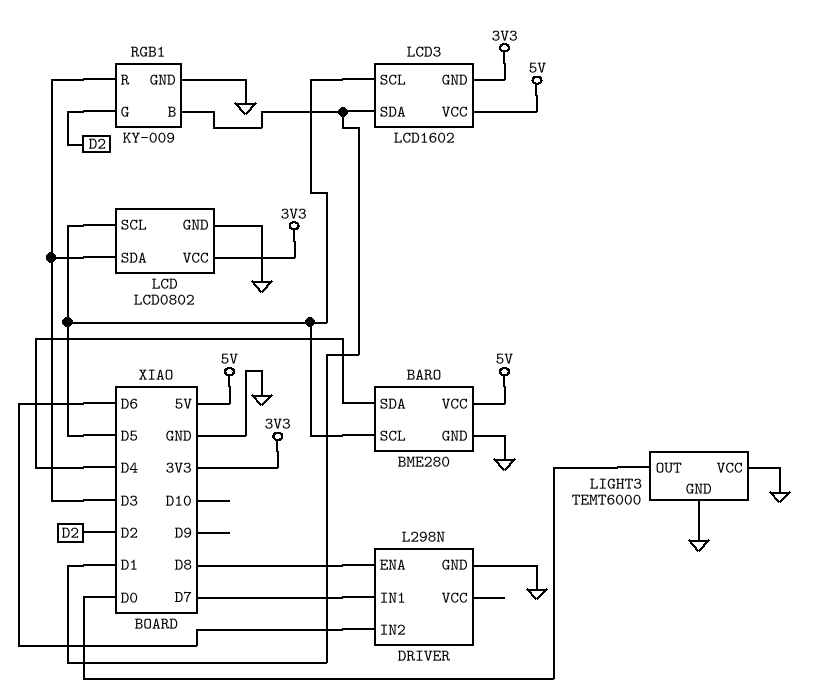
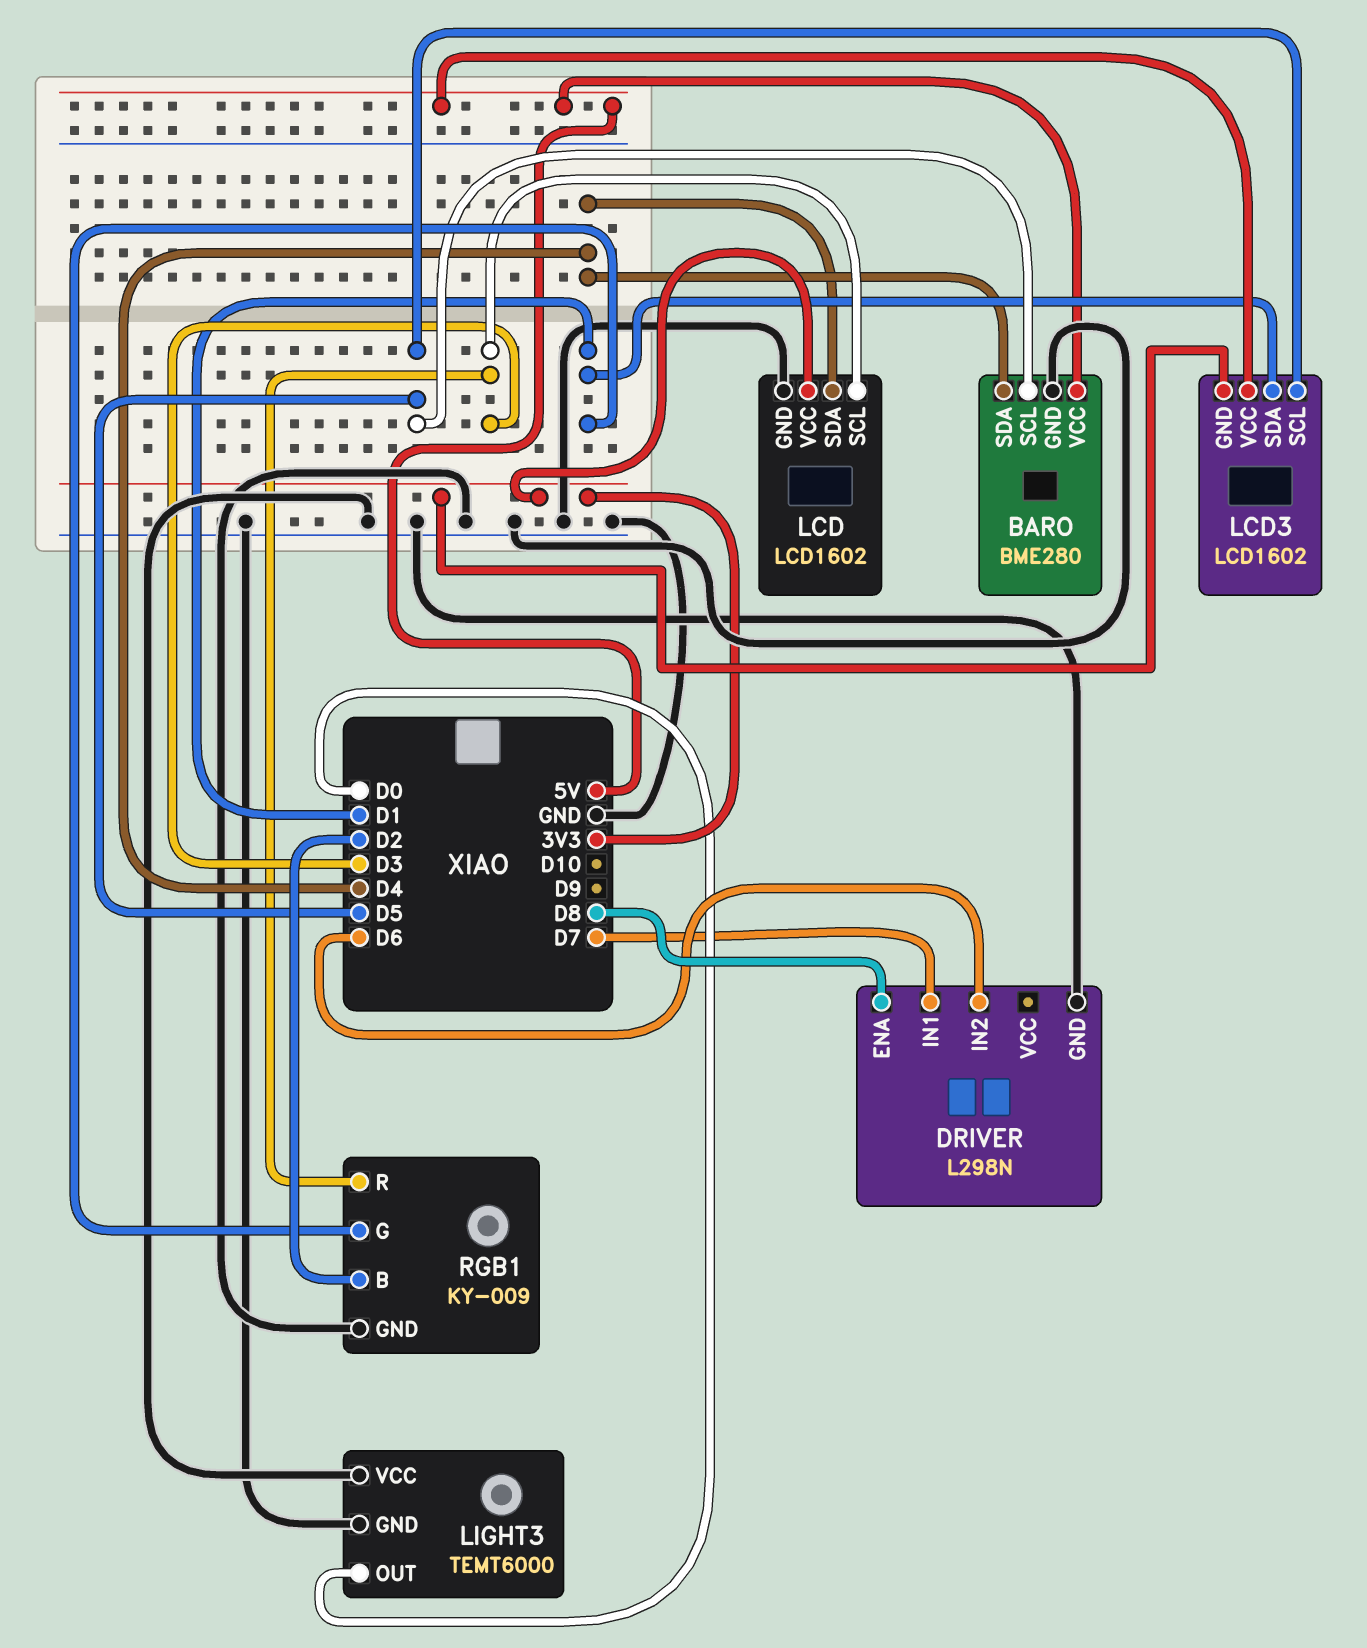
LCD: LCD0802 -> LCD1602
LCD pin SCL: D5 -> D3
LCD pin SDA: D3 -> D4
RGB1 pin B: D1 -> D2
RGB1 pin G: D2 -> D1

